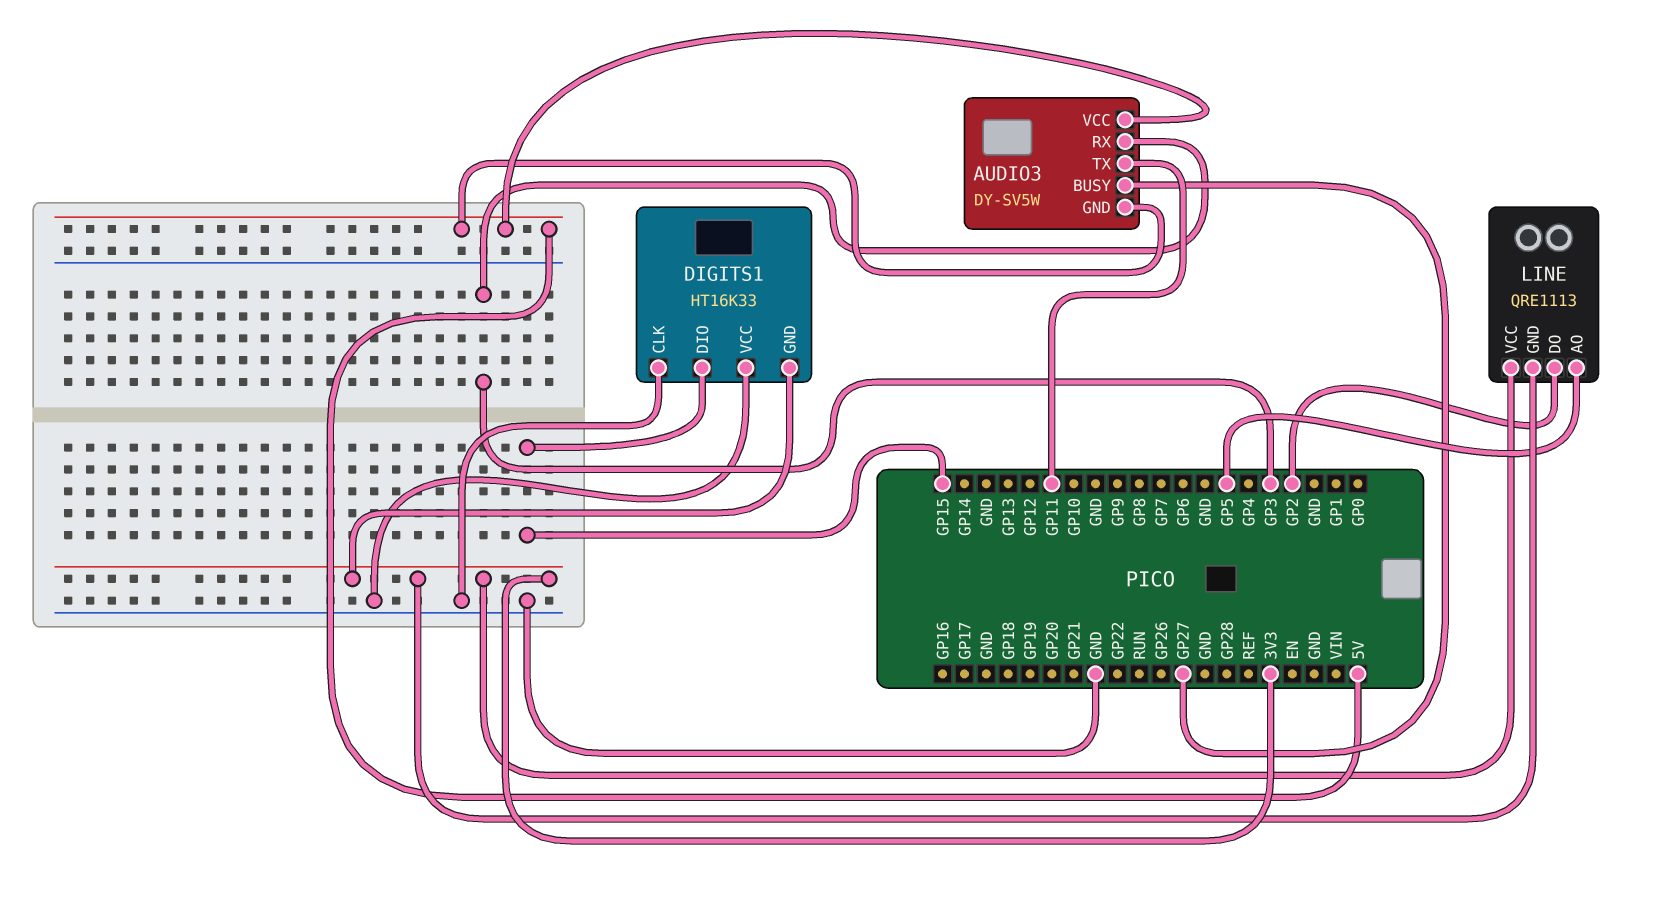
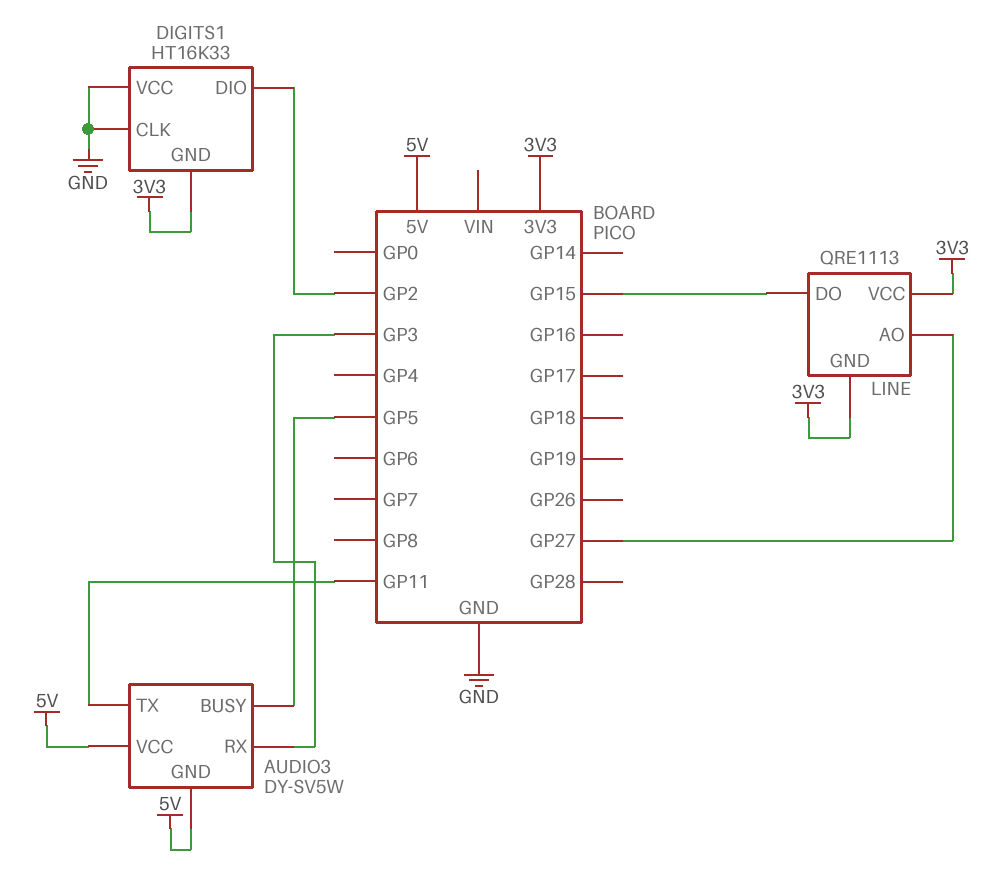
AUDIO3 pin BUSY: GP27 -> GP5
DIGITS1 pin DIO: GP15 -> GP2
LINE pin AO: GP5 -> GP27
LINE pin DO: GP2 -> GP15

